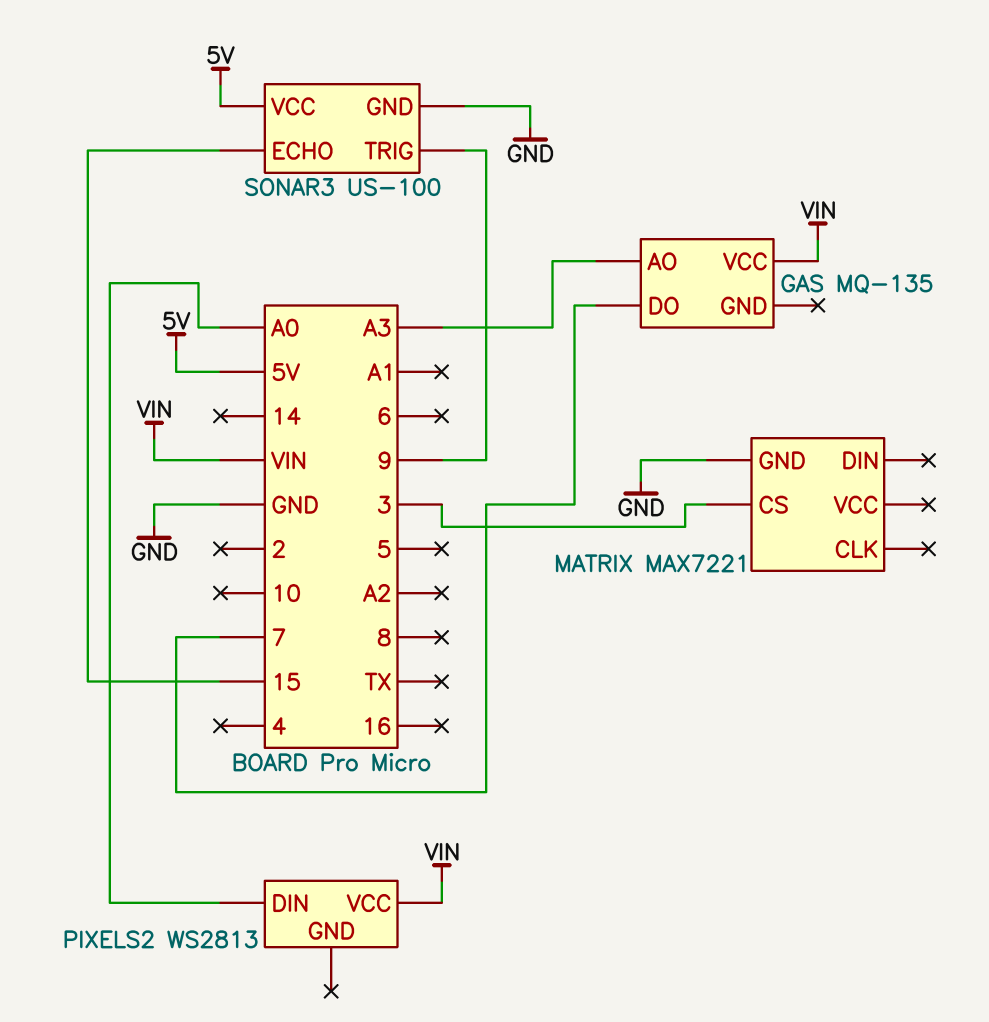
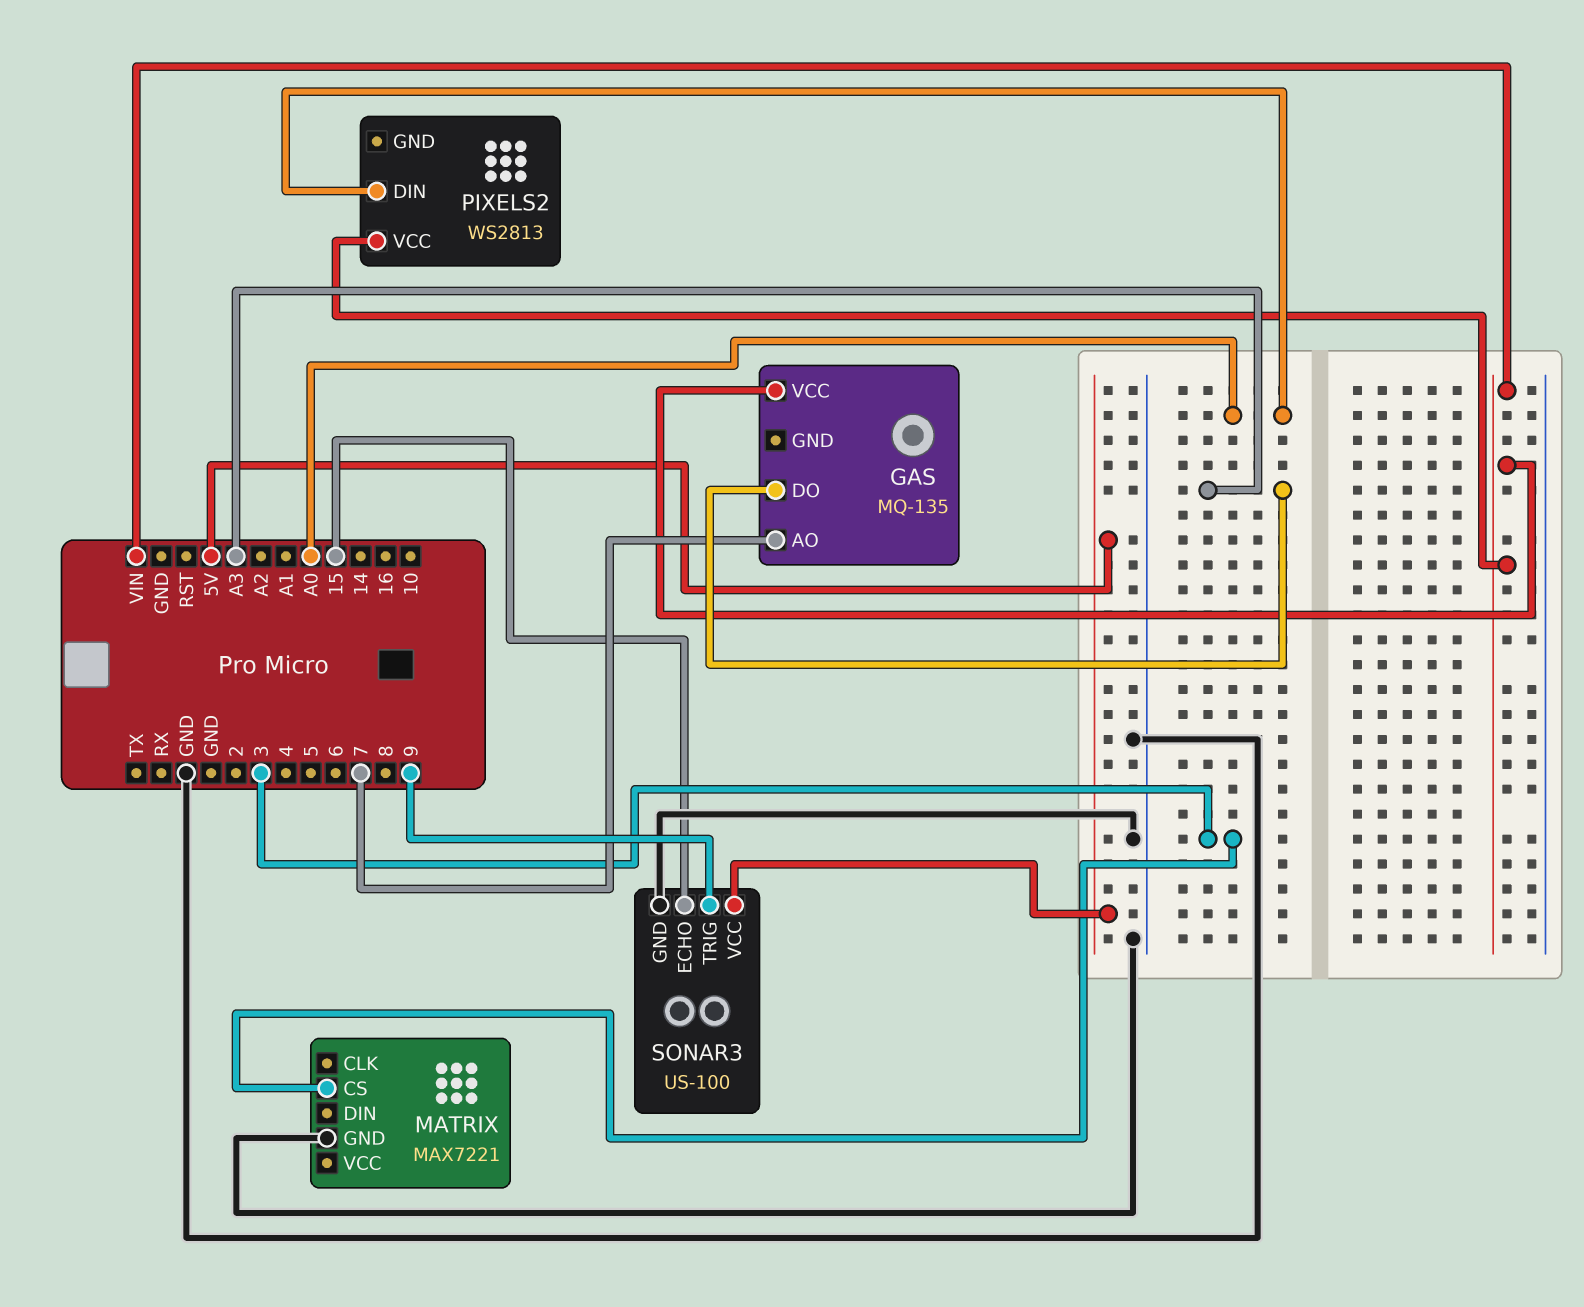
GAS pin AO: A3 -> 7
GAS pin DO: 7 -> A3

